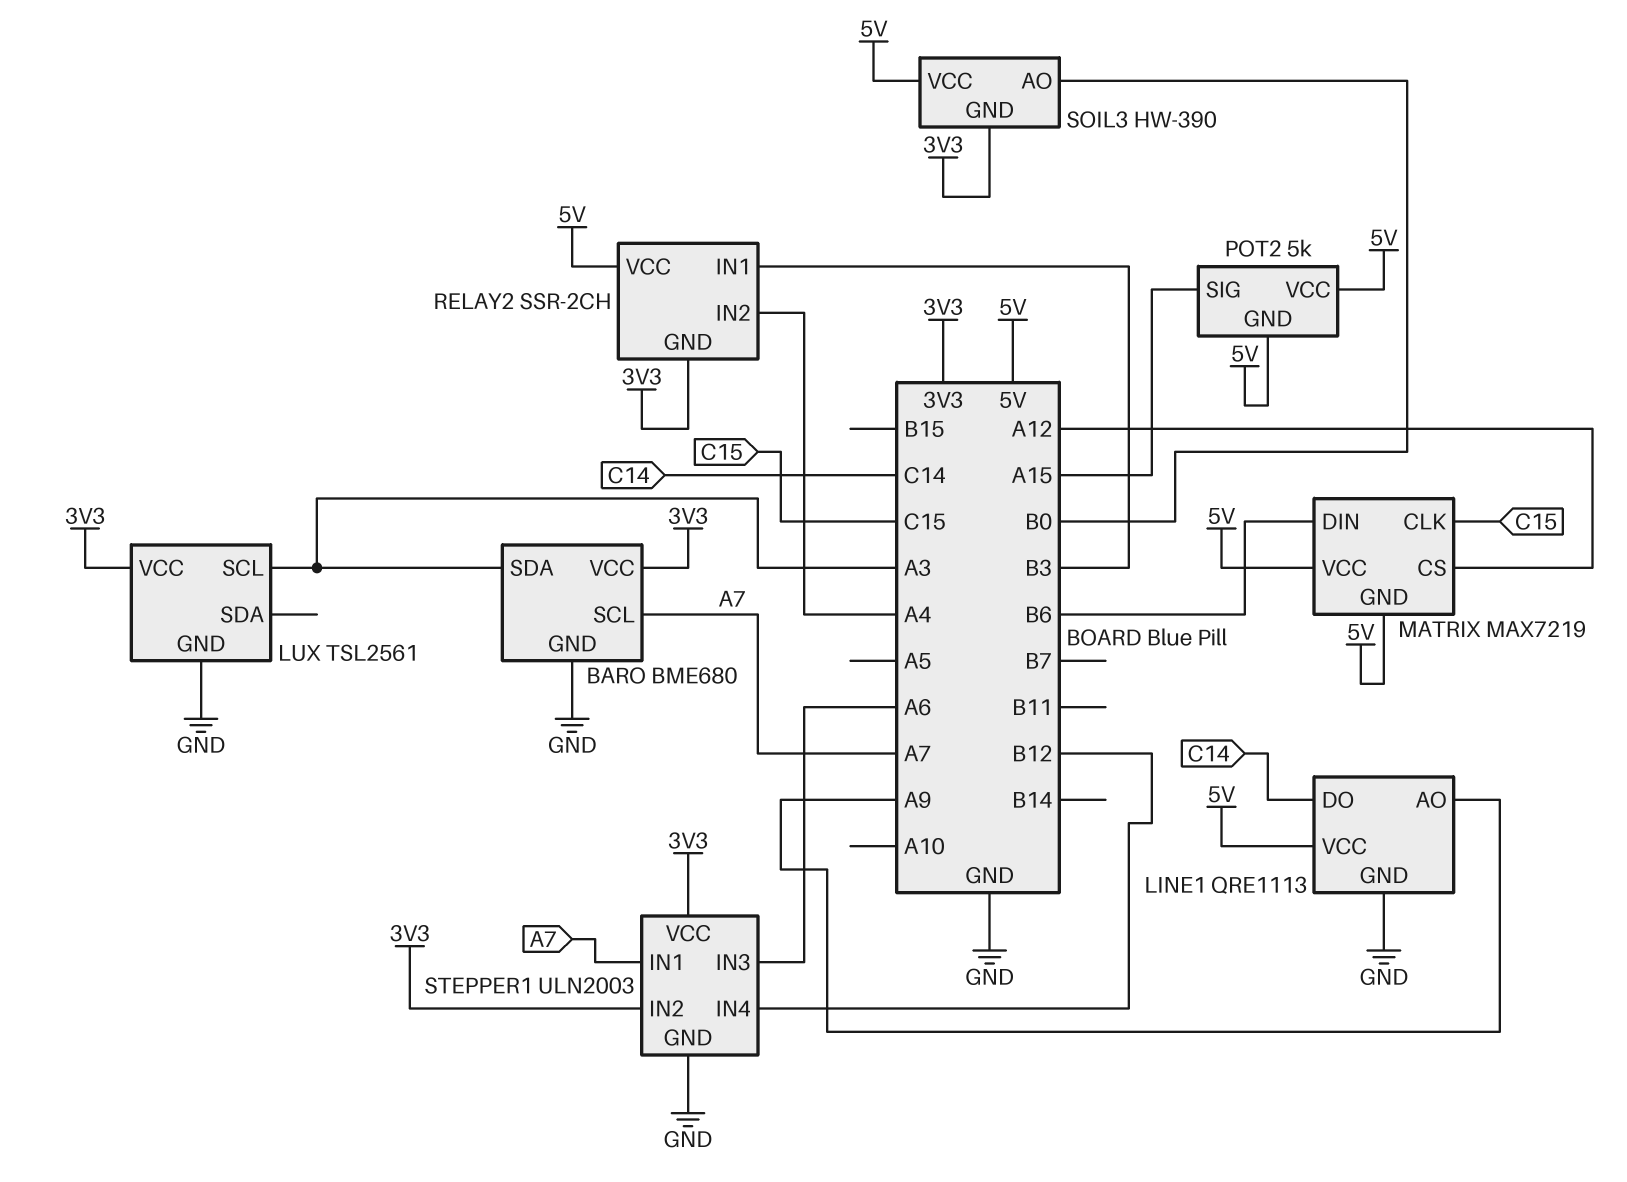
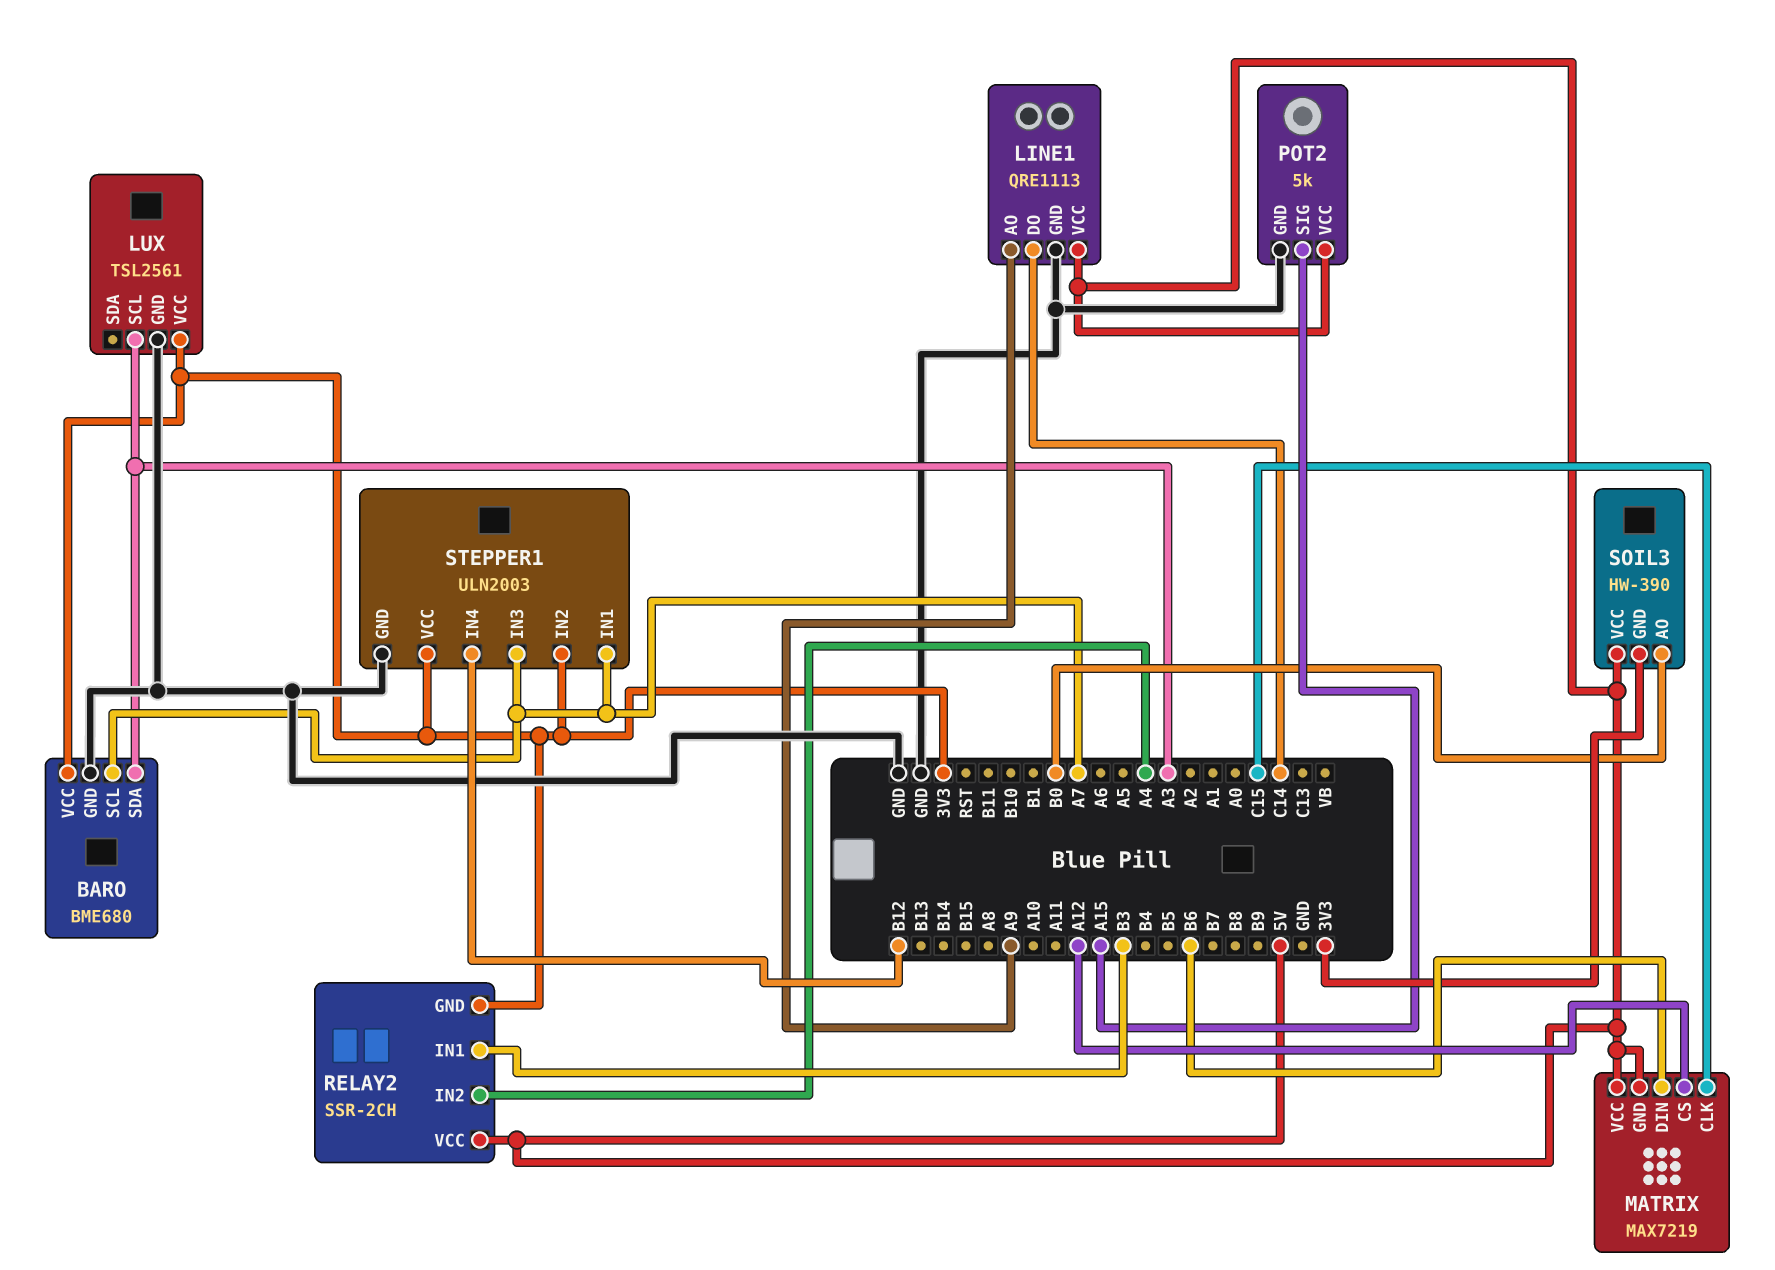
POT2 pin GND: 5V -> GND
STEPPER1 pin IN3: A6 -> A7

